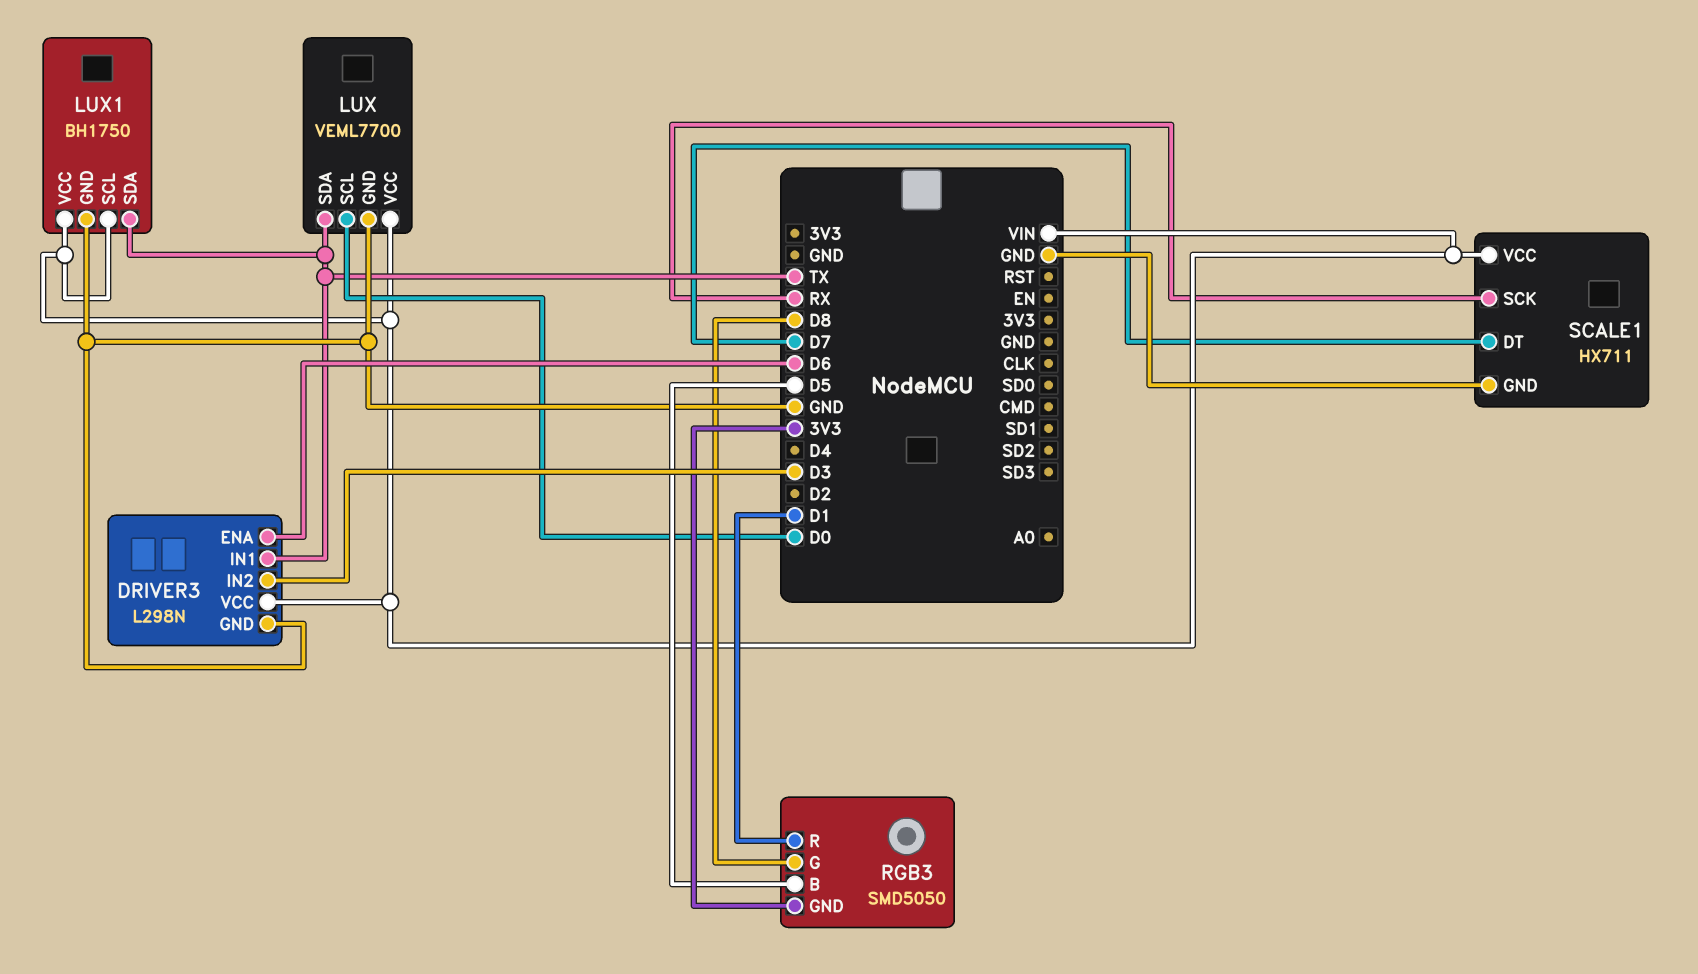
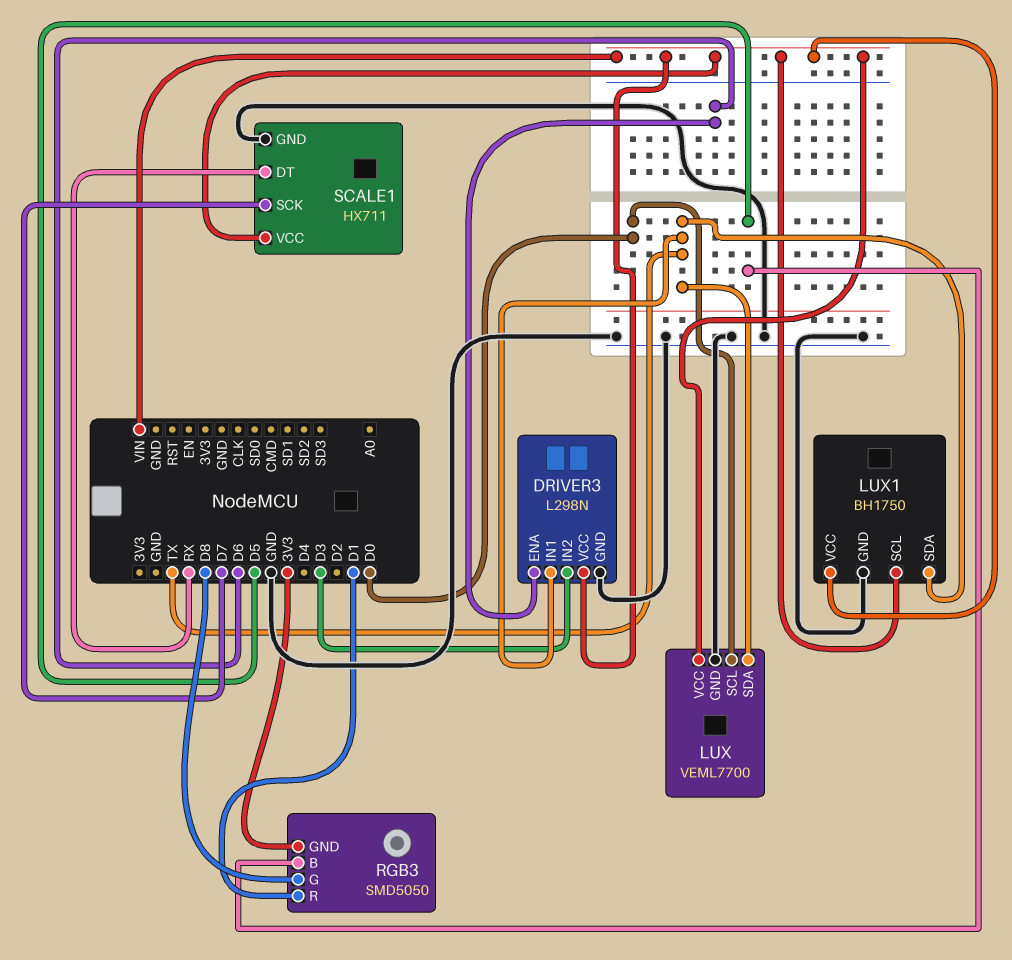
SCALE1 pin DT: D7 -> RX
SCALE1 pin SCK: RX -> D7

